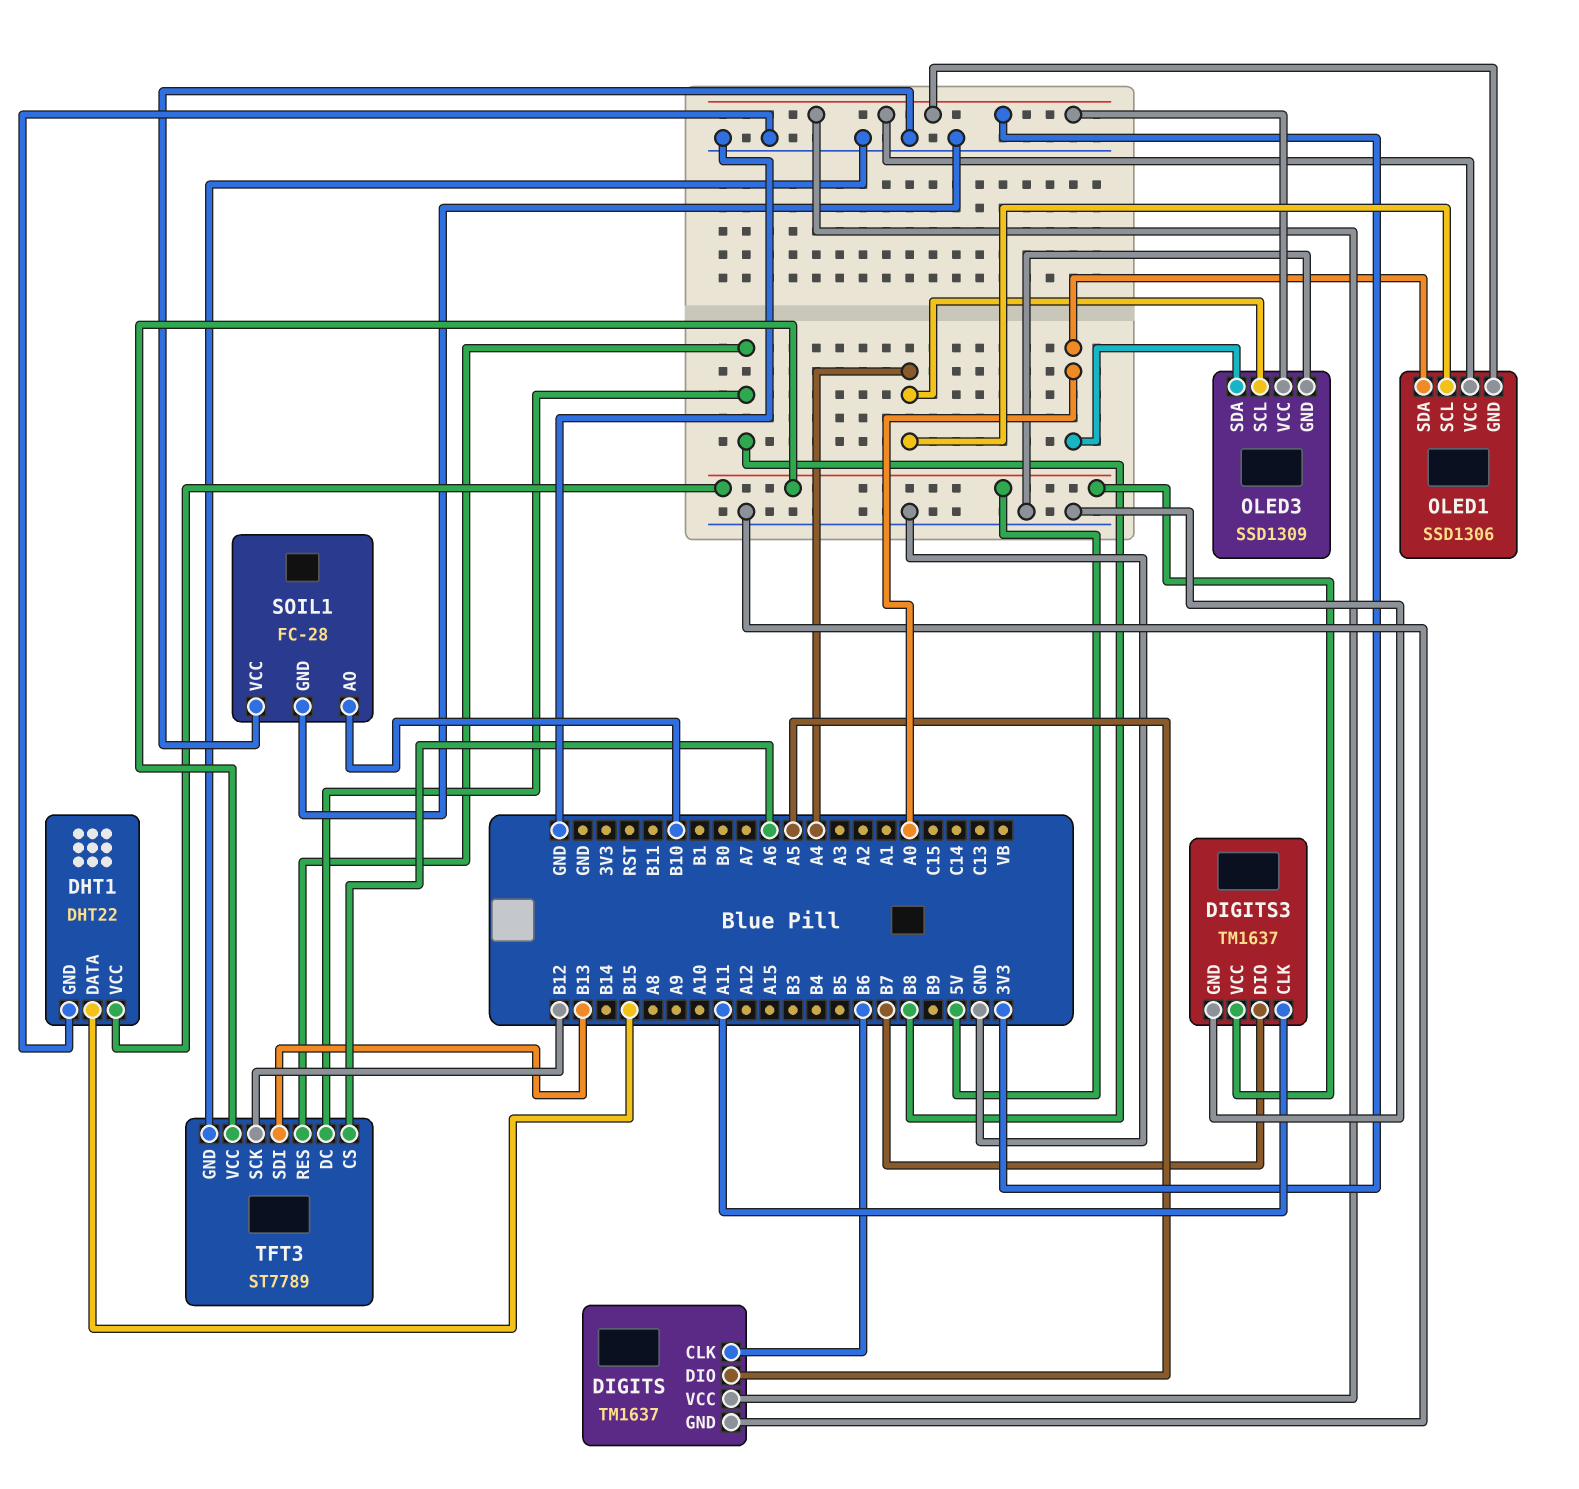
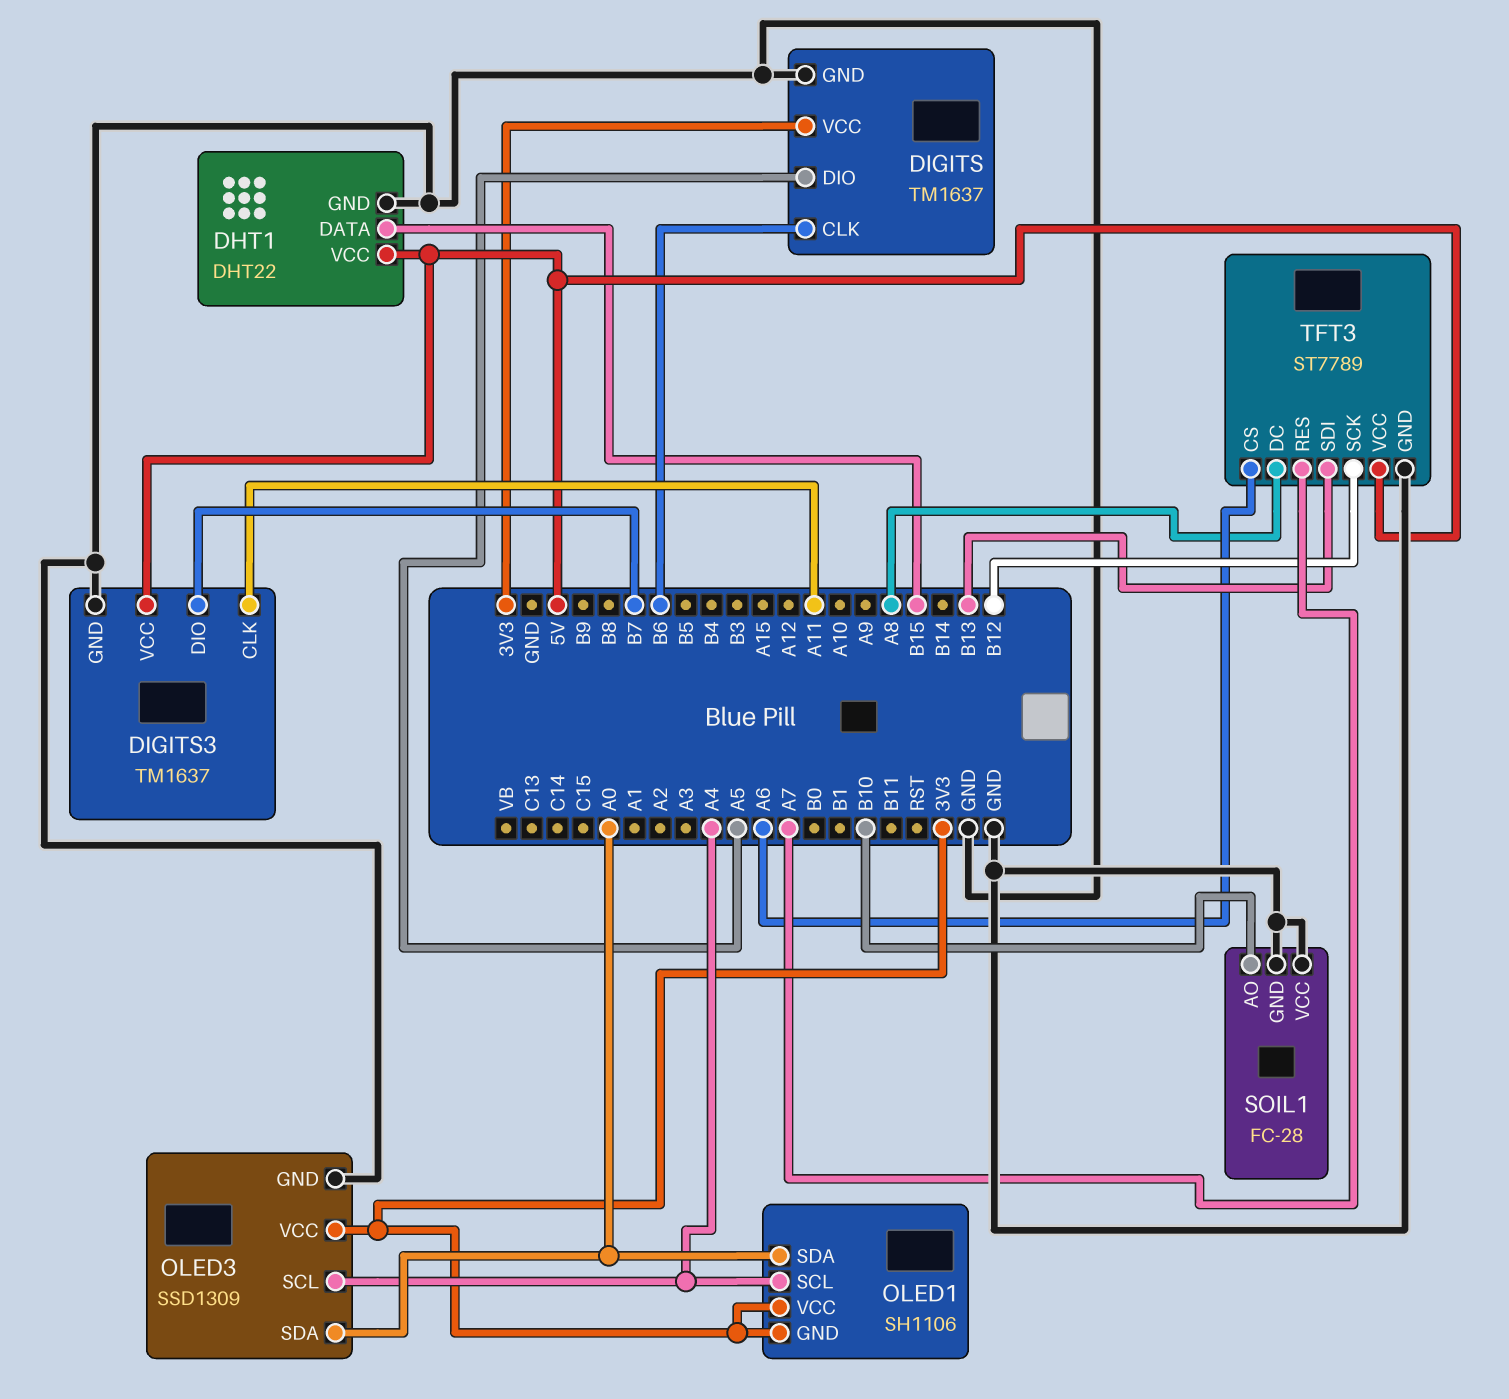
OLED1: SSD1306 -> SH1106
TFT3 pin DC: B8 -> A8
TFT3 pin RES: B8 -> A7

